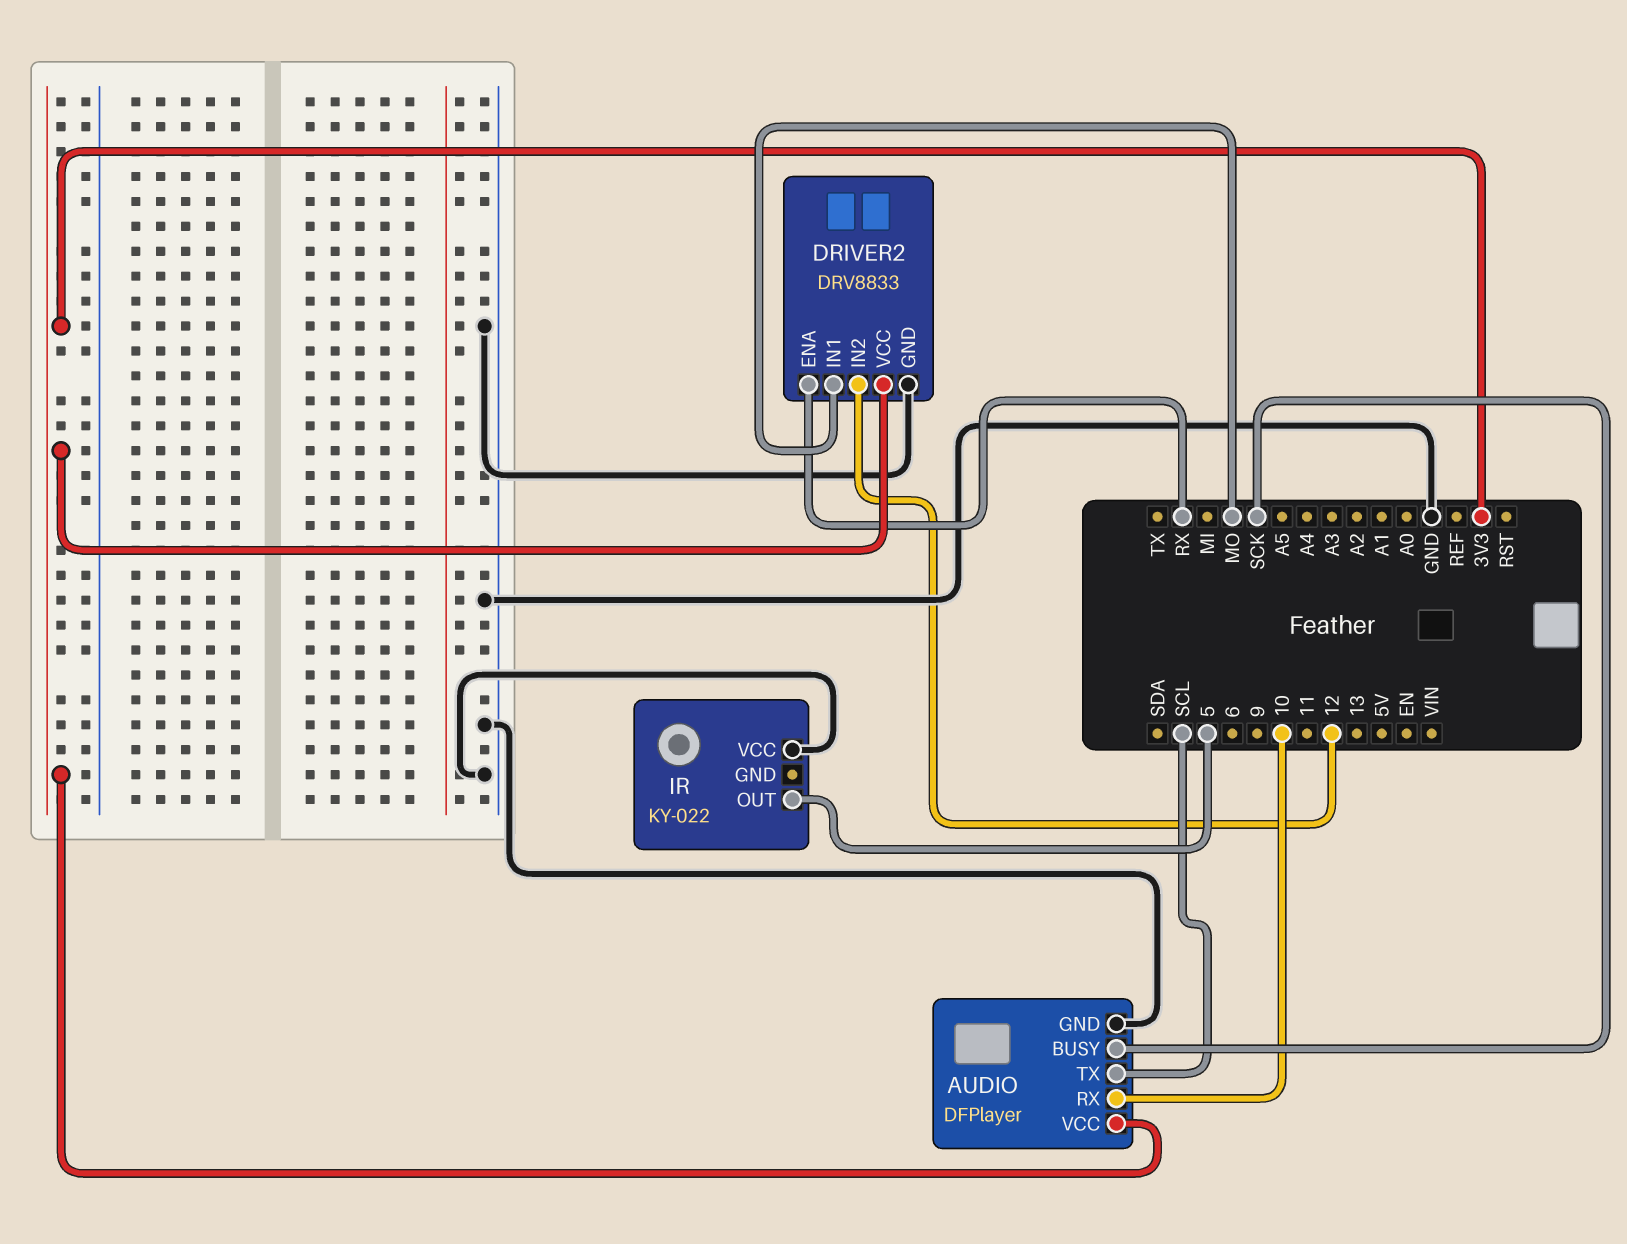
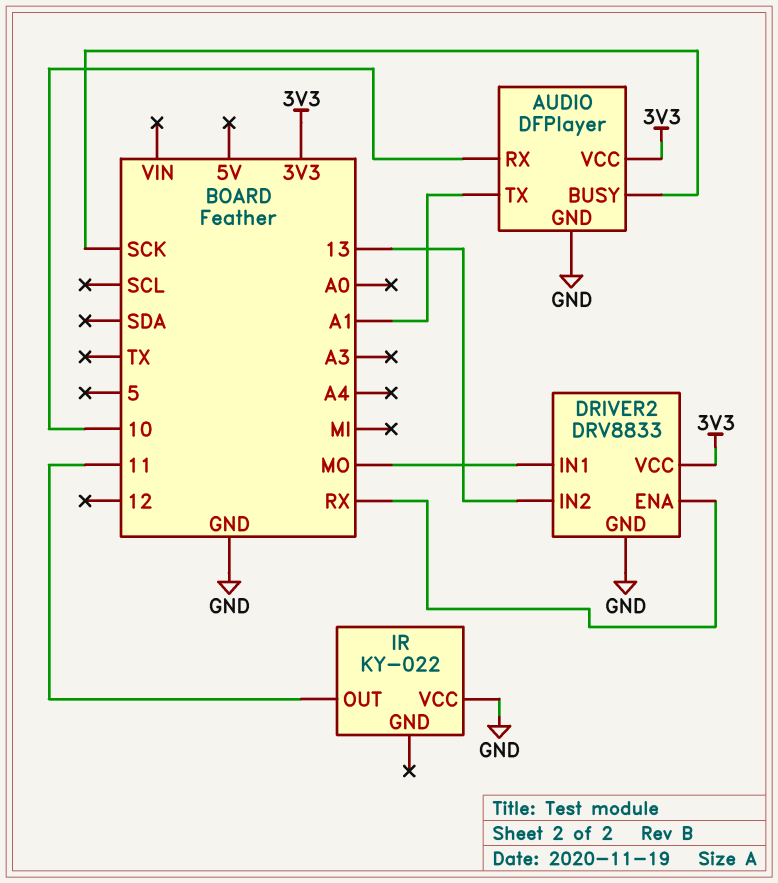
AUDIO pin TX: SCL -> A1
DRIVER2 pin IN2: 12 -> 13
IR pin OUT: 5 -> 11

